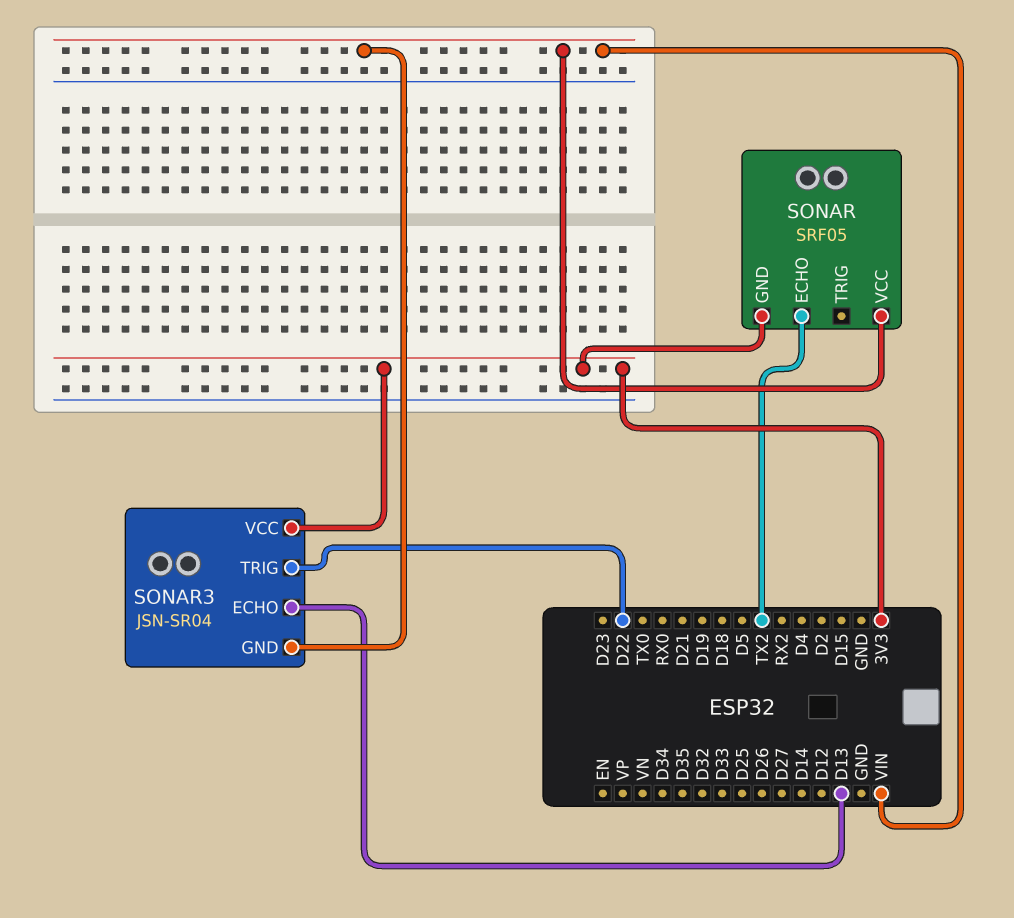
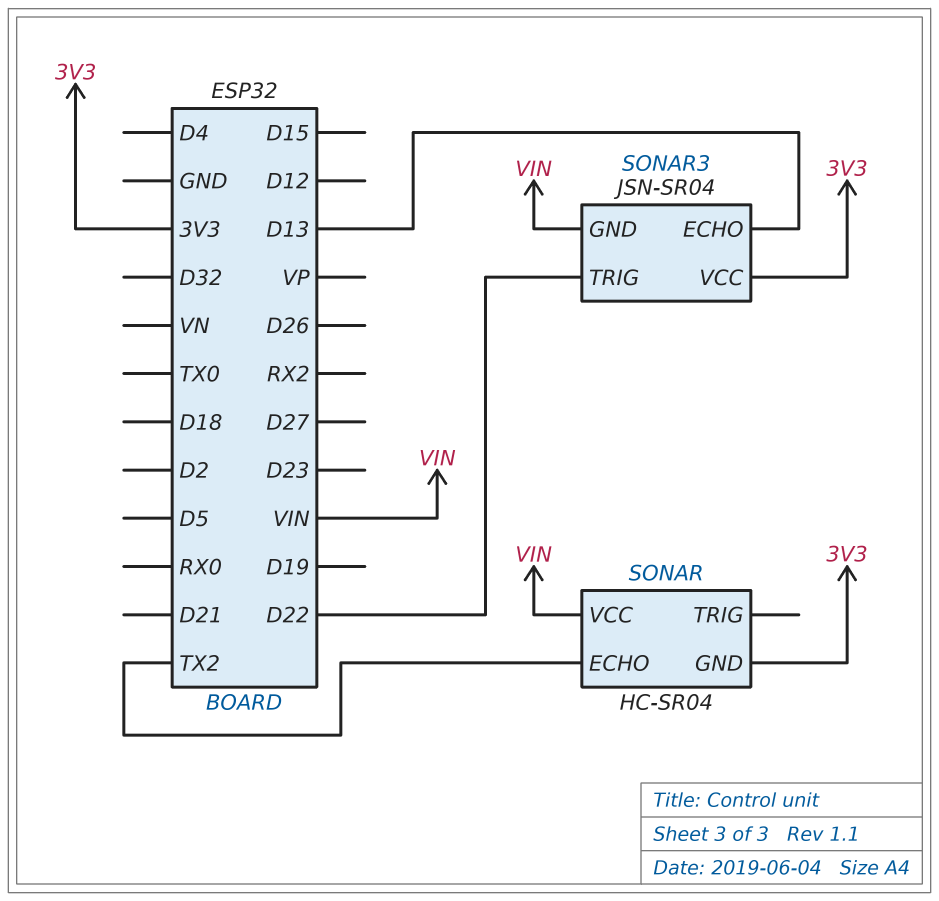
SONAR: SRF05 -> HC-SR04

